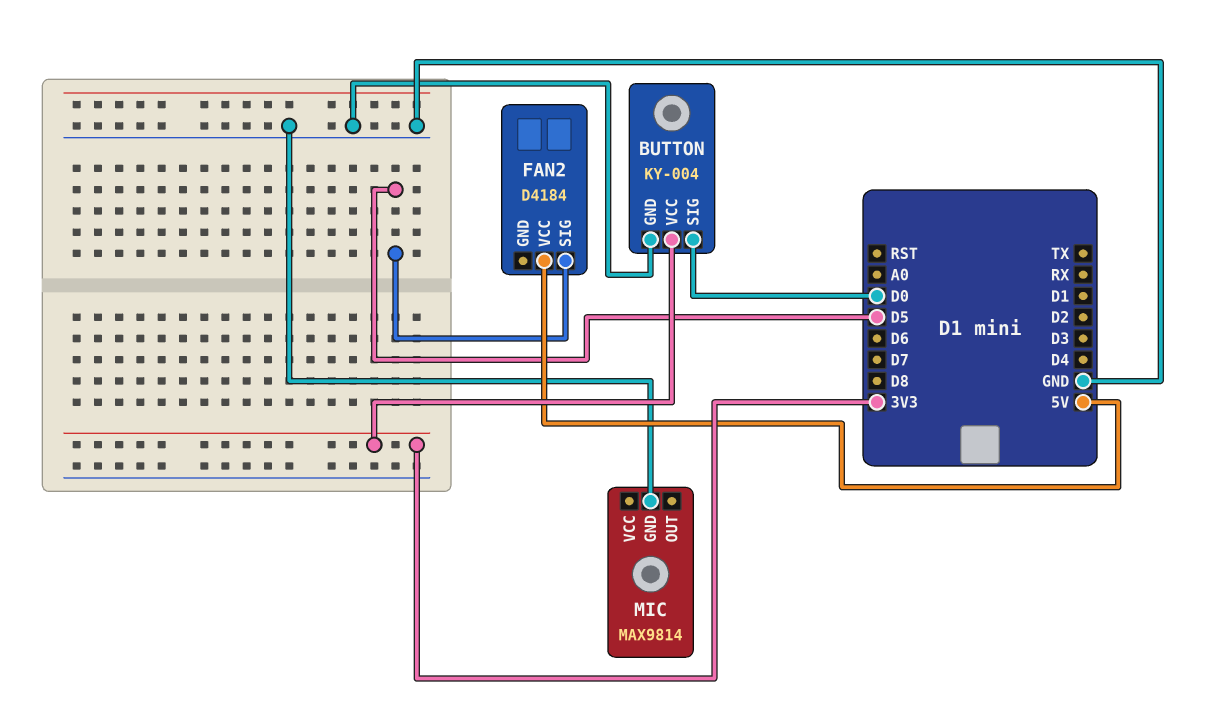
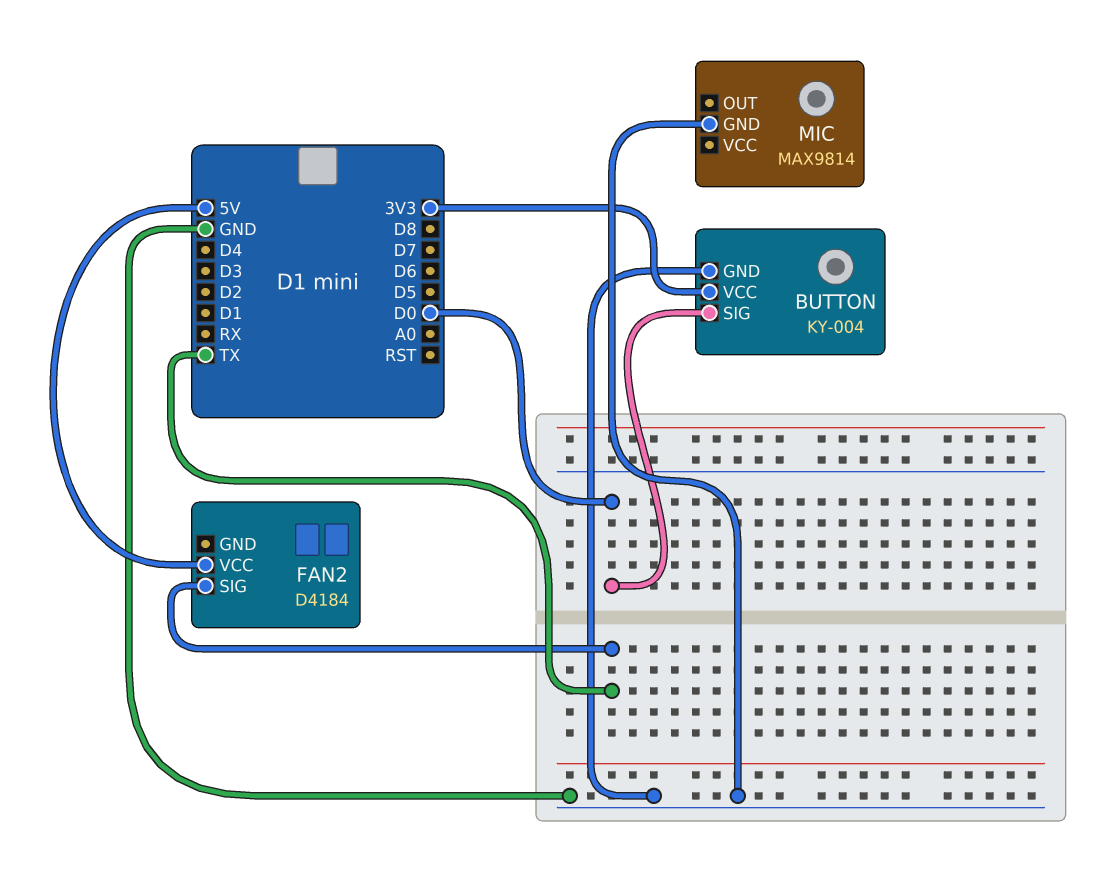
FAN2 pin SIG: D5 -> TX

